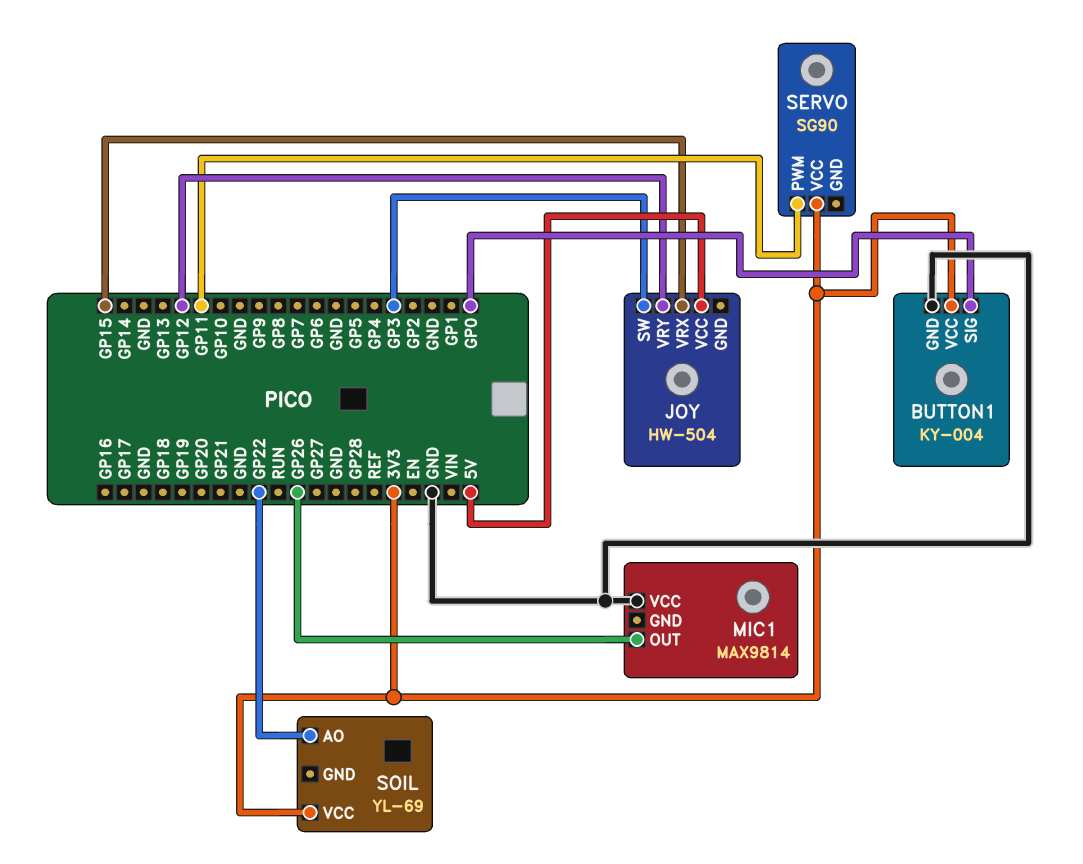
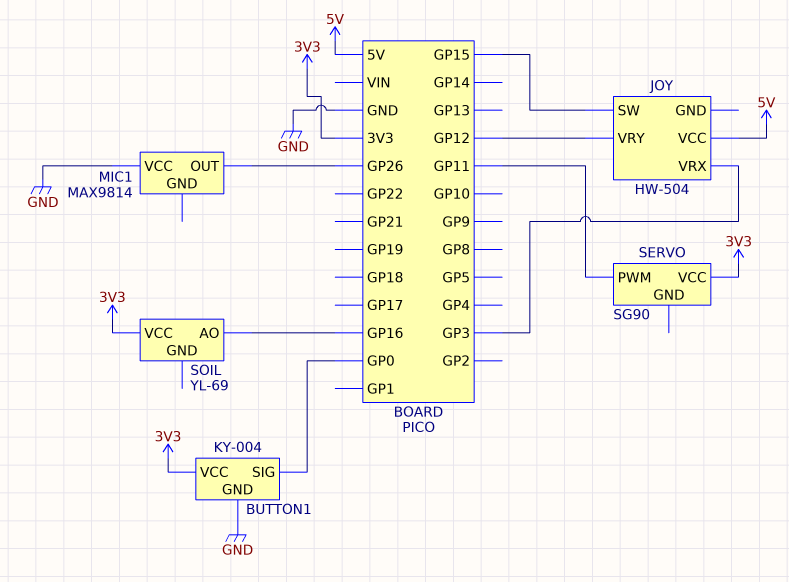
JOY pin SW: GP3 -> GP15
JOY pin VRX: GP15 -> GP3
SOIL pin AO: GP22 -> GP16

